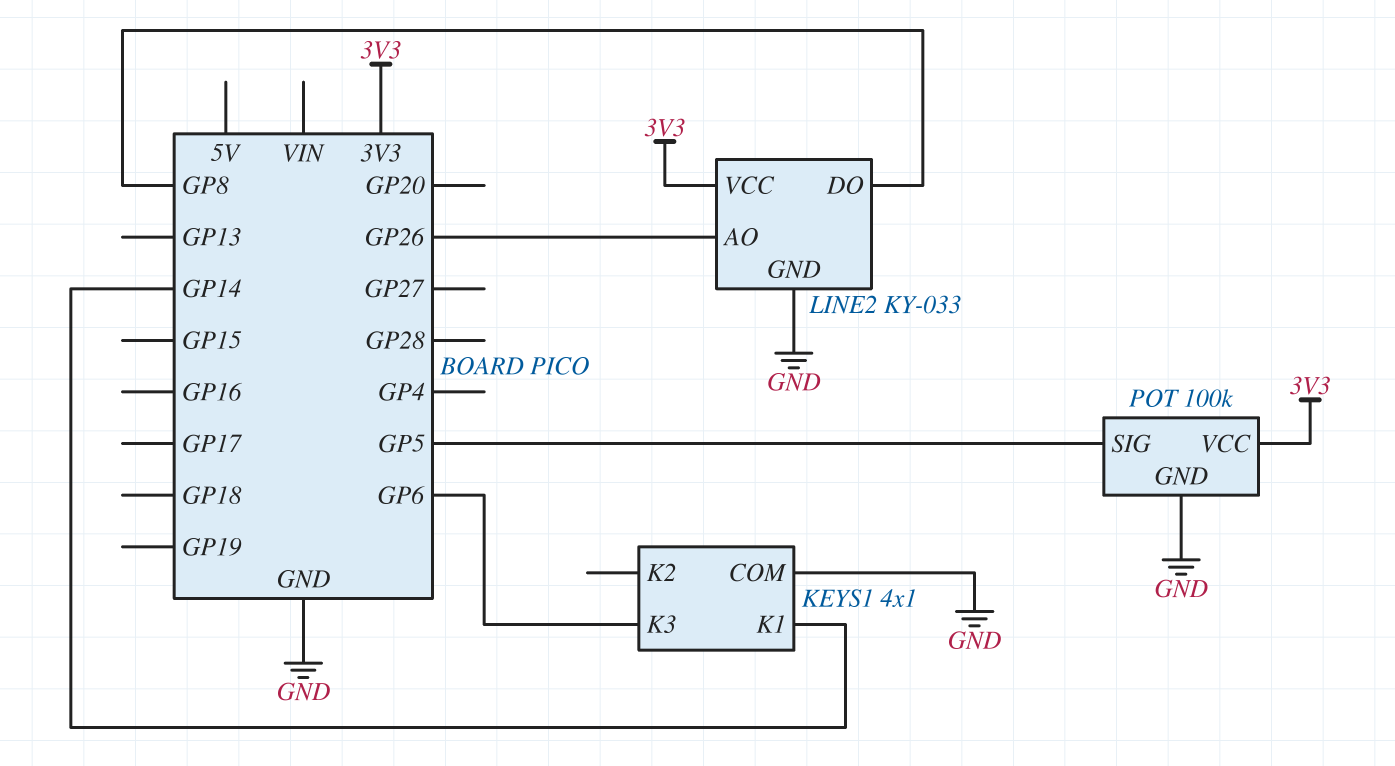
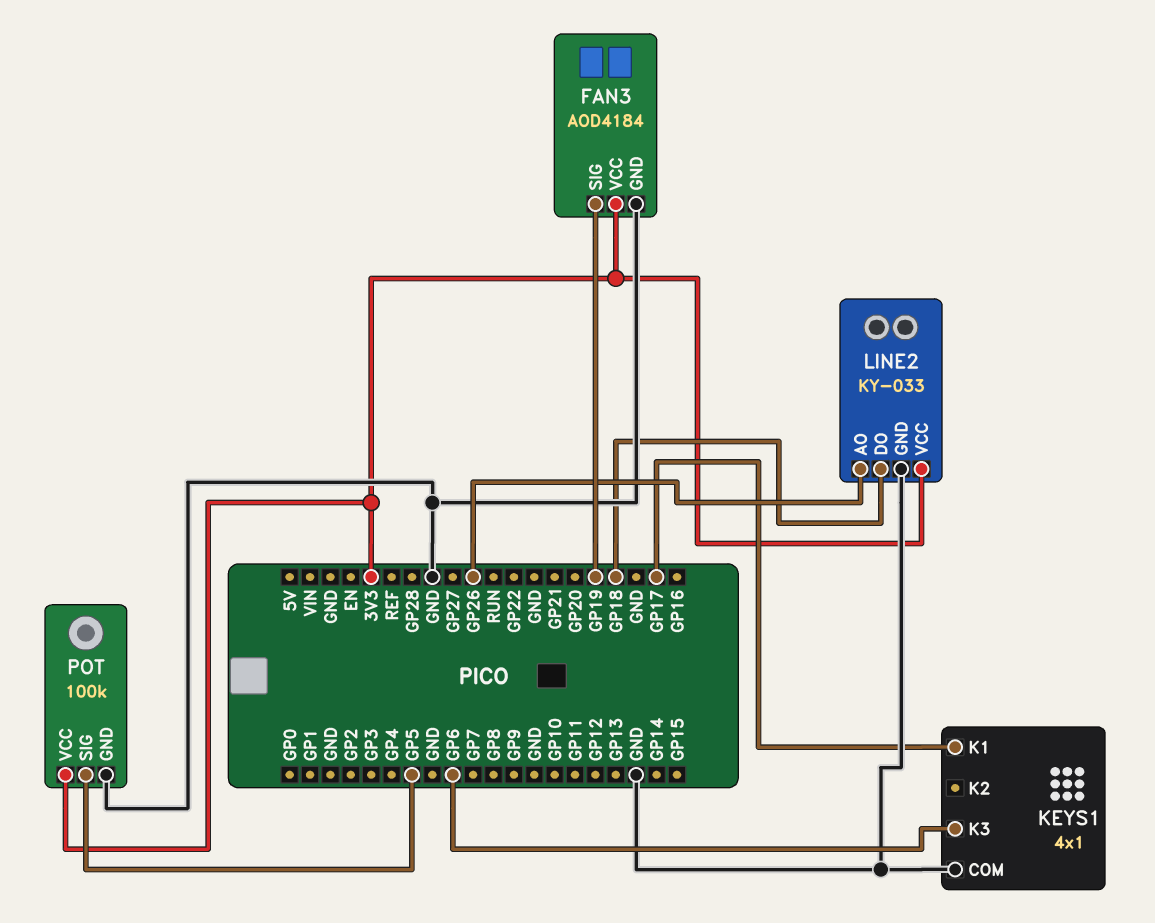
FAN3: none -> AOD4184
FAN3 pin GND: none -> GND
FAN3 pin SIG: none -> GP19
FAN3 pin VCC: none -> 3V3
KEYS1 pin K1: GP14 -> GP17
LINE2 pin DO: GP8 -> GP18

